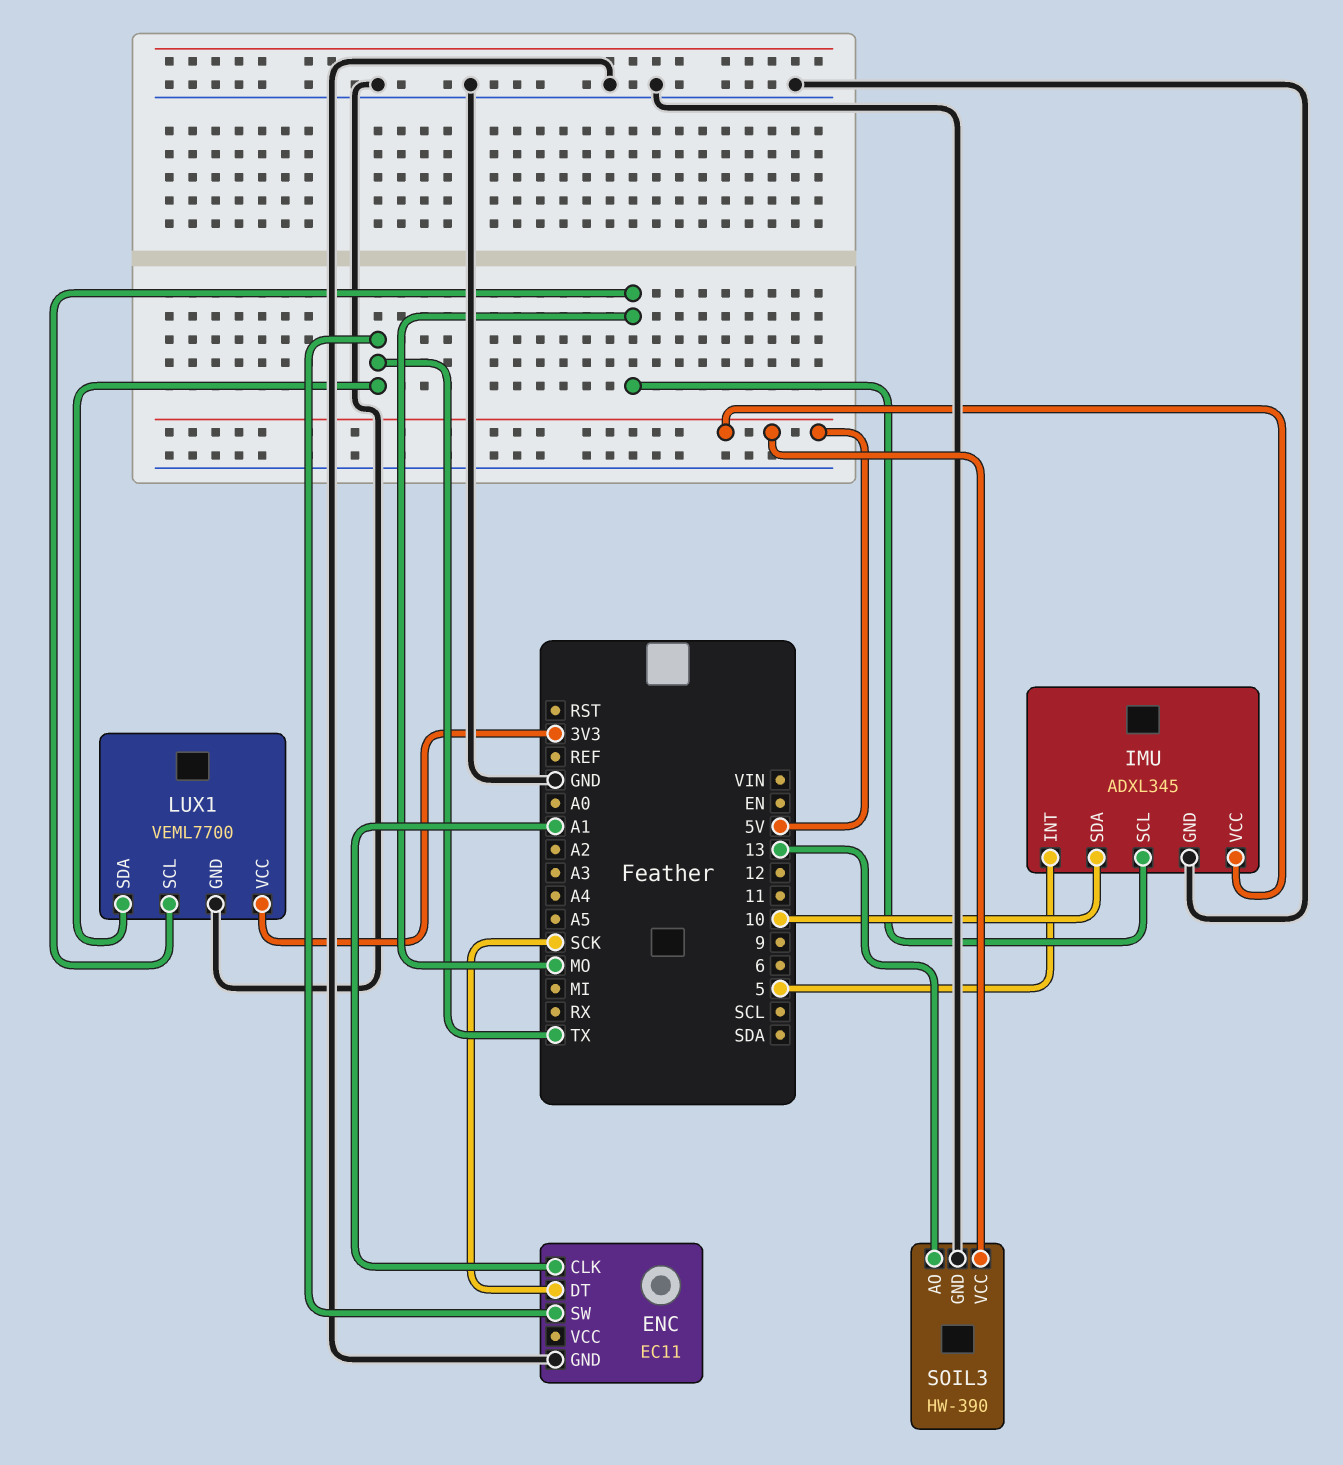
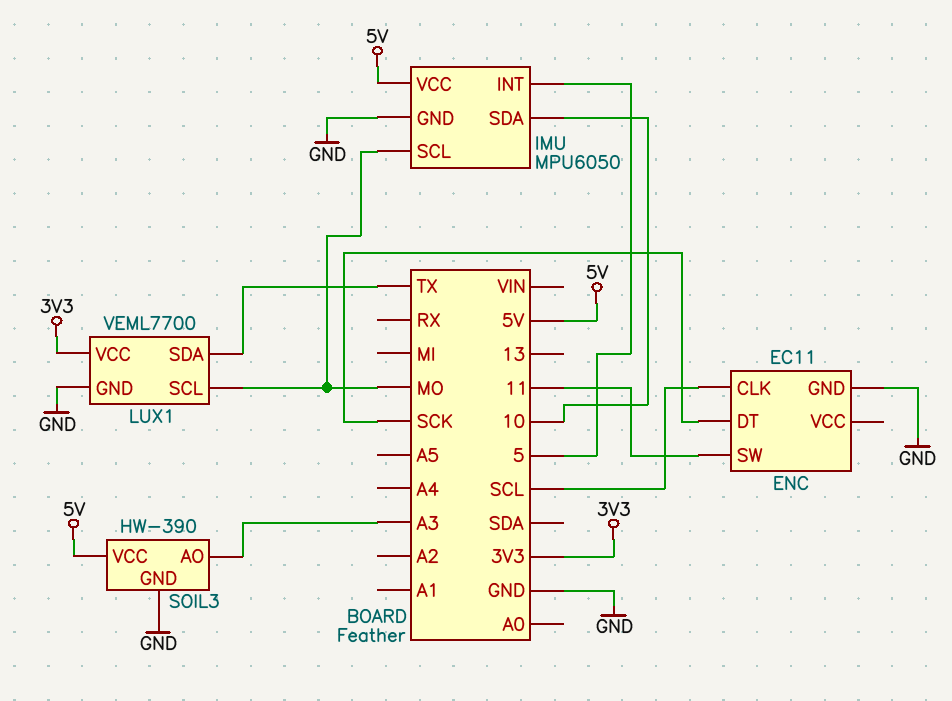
ENC pin CLK: A1 -> SCL
ENC pin SW: TX -> 11
IMU: ADXL345 -> MPU6050
SOIL3 pin AO: 13 -> A3

